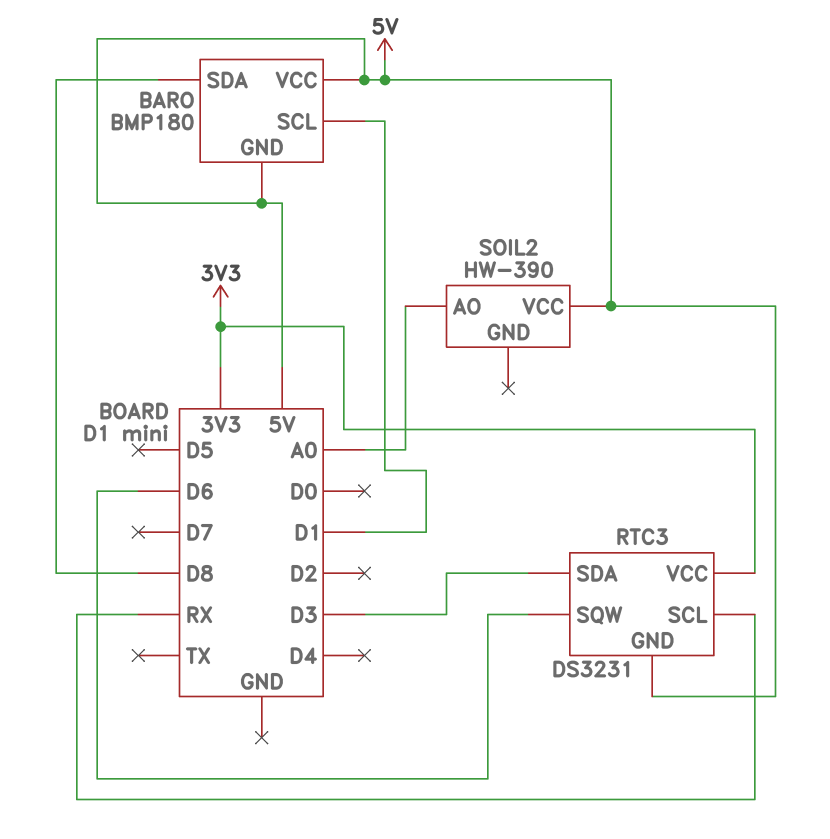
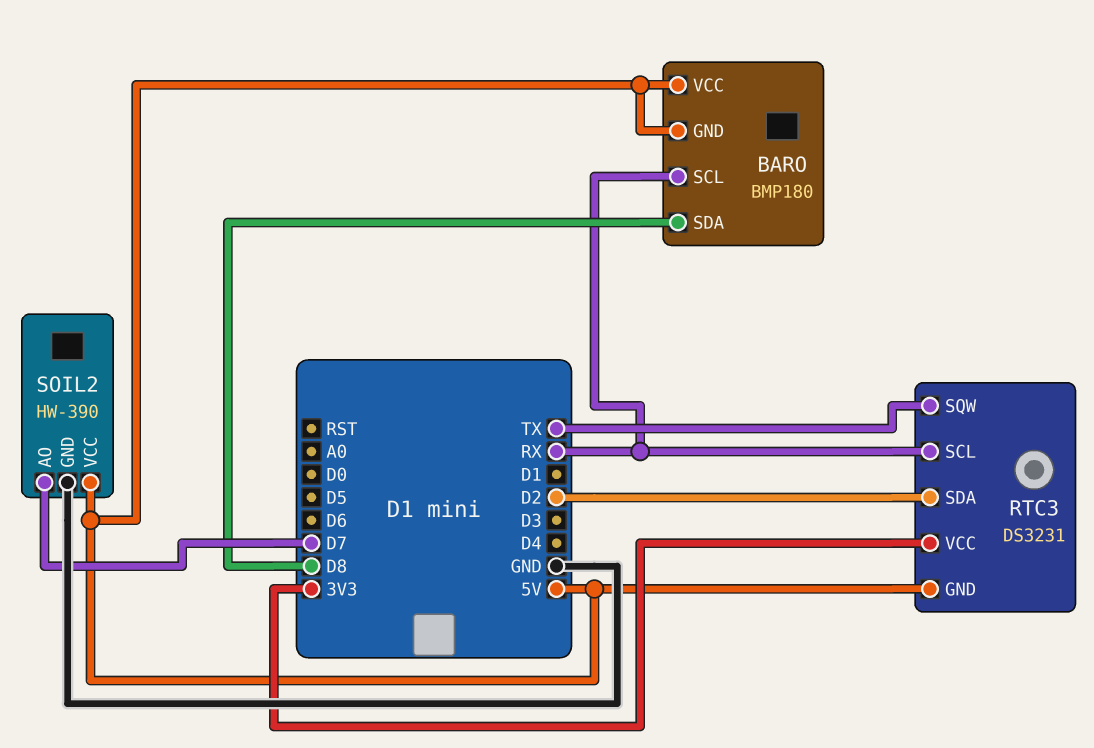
BARO pin SCL: D1 -> RX
RTC3 pin SDA: D3 -> D2
RTC3 pin SQW: D6 -> TX
SOIL2 pin AO: A0 -> D7
SOIL2 pin GND: none -> GND

